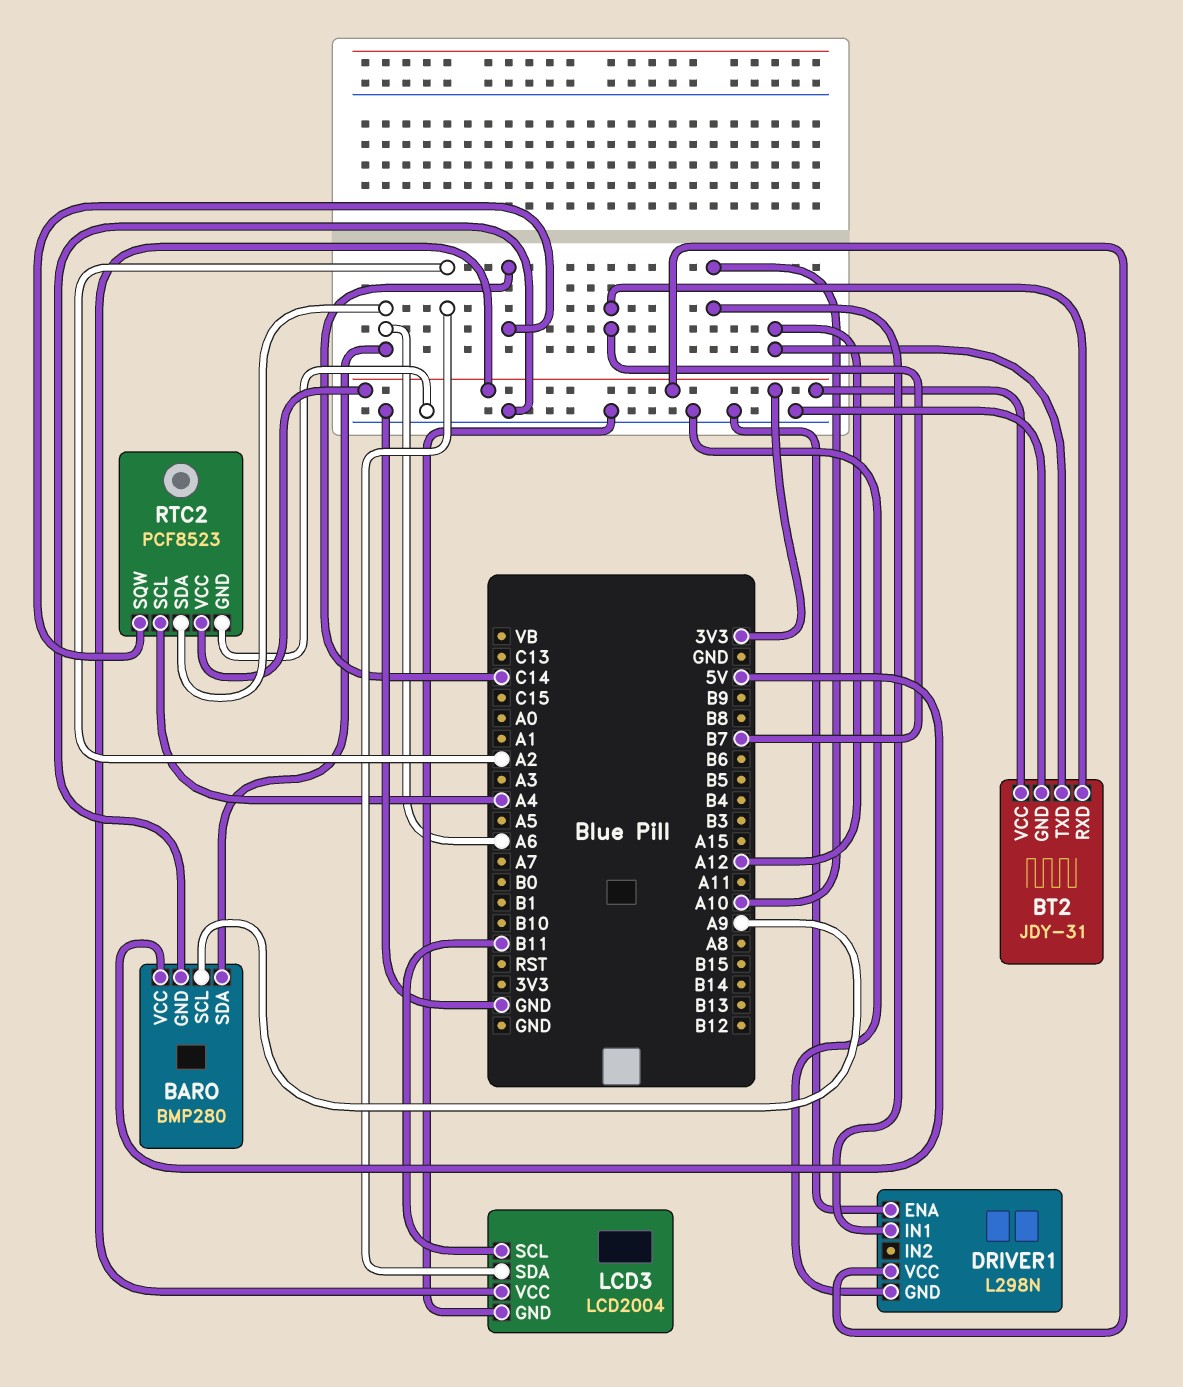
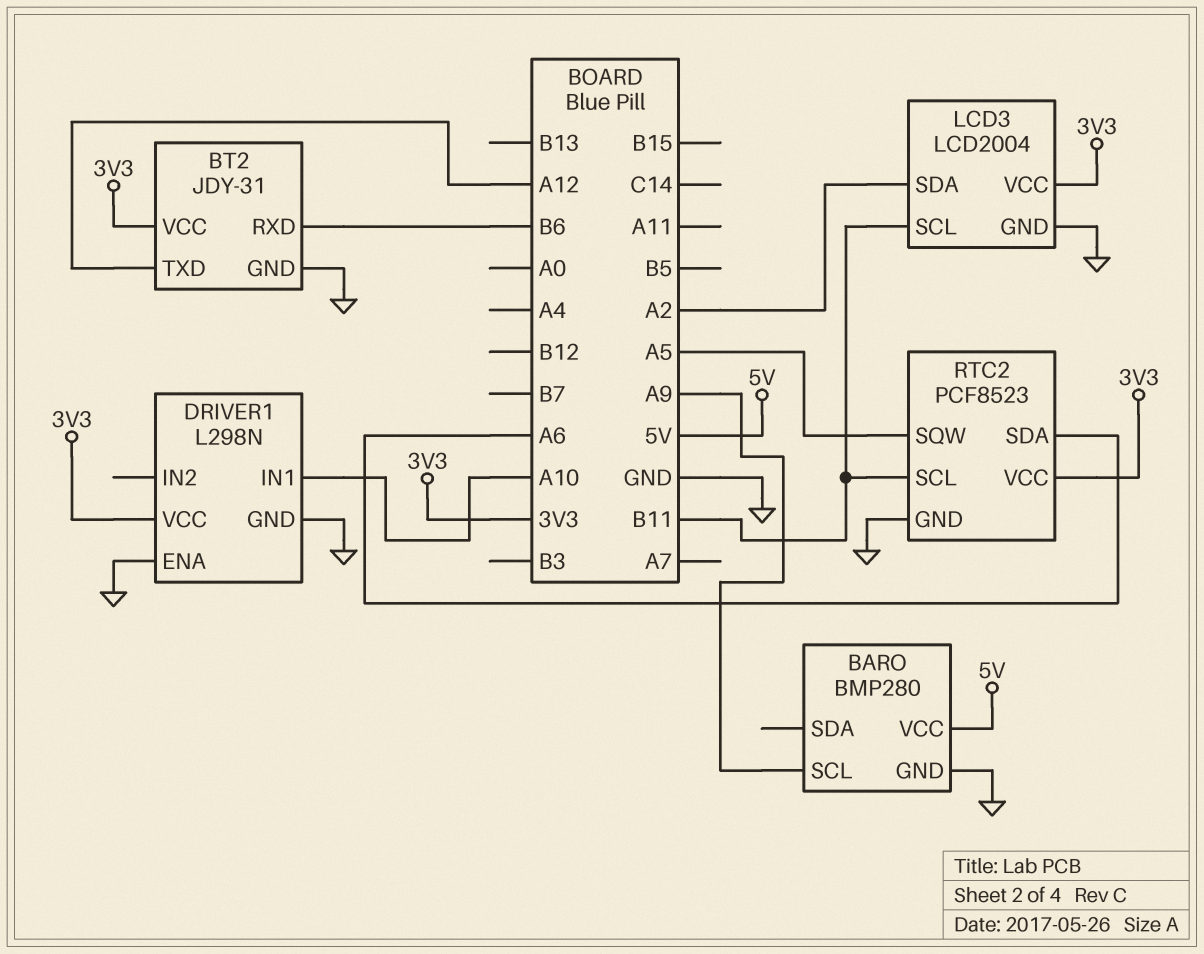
BARO pin SDA: A6 -> none
BT2 pin RXD: B7 -> B6
RTC2 pin SCL: A4 -> B11
RTC2 pin SQW: C14 -> A5

